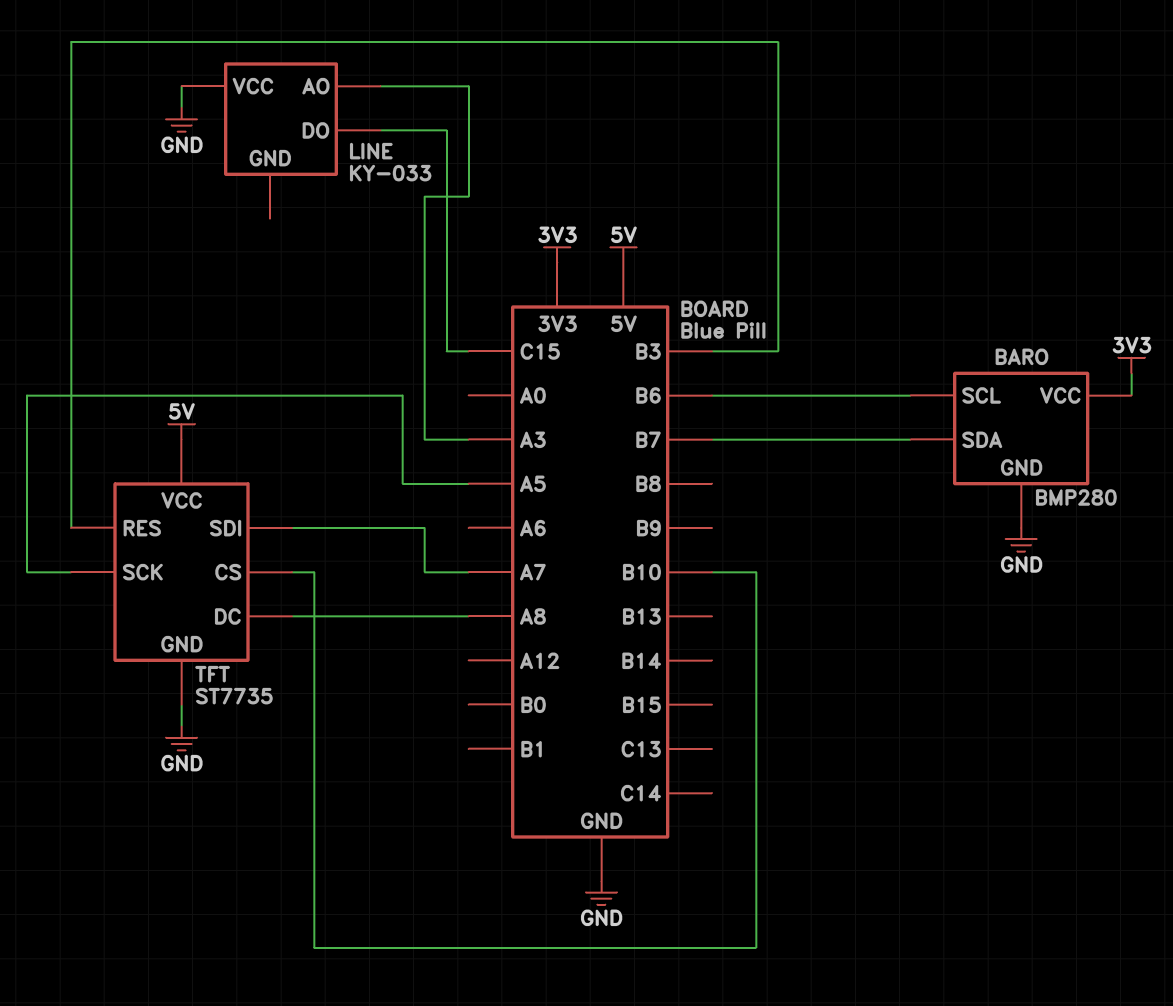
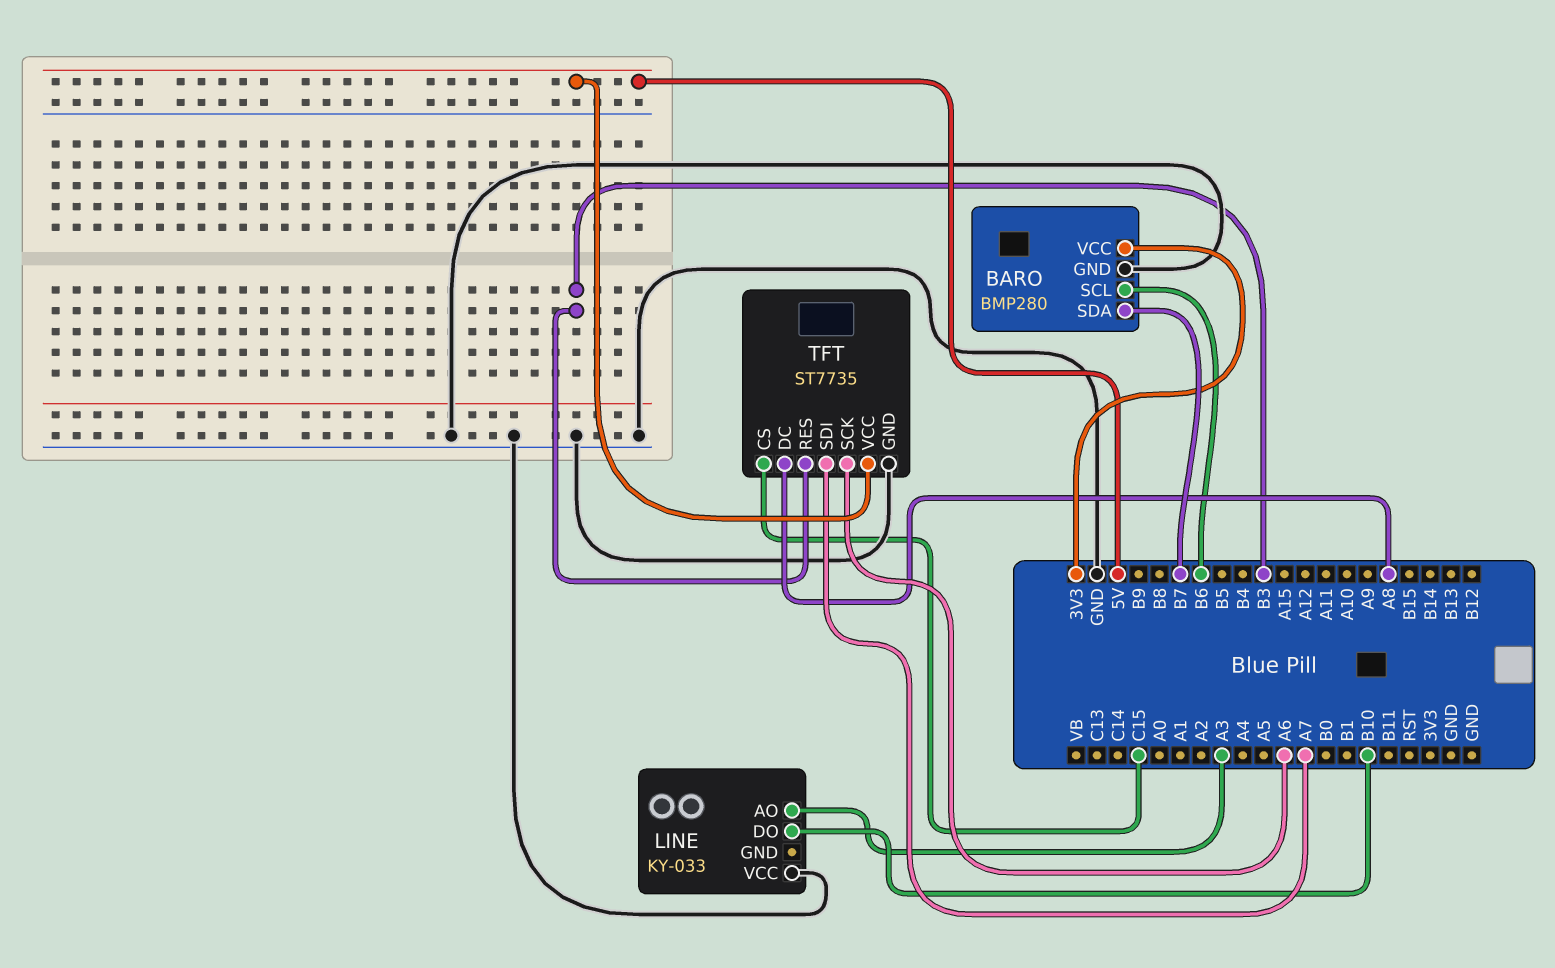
LINE pin DO: C15 -> B10
TFT pin CS: B10 -> C15
TFT pin SCK: A5 -> A6

